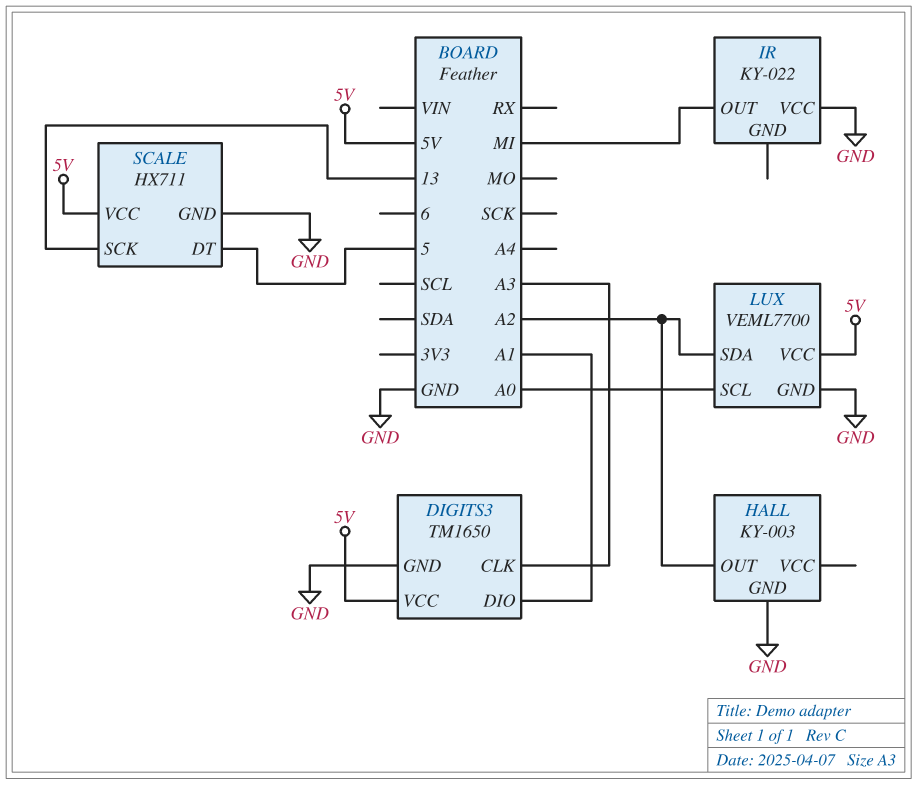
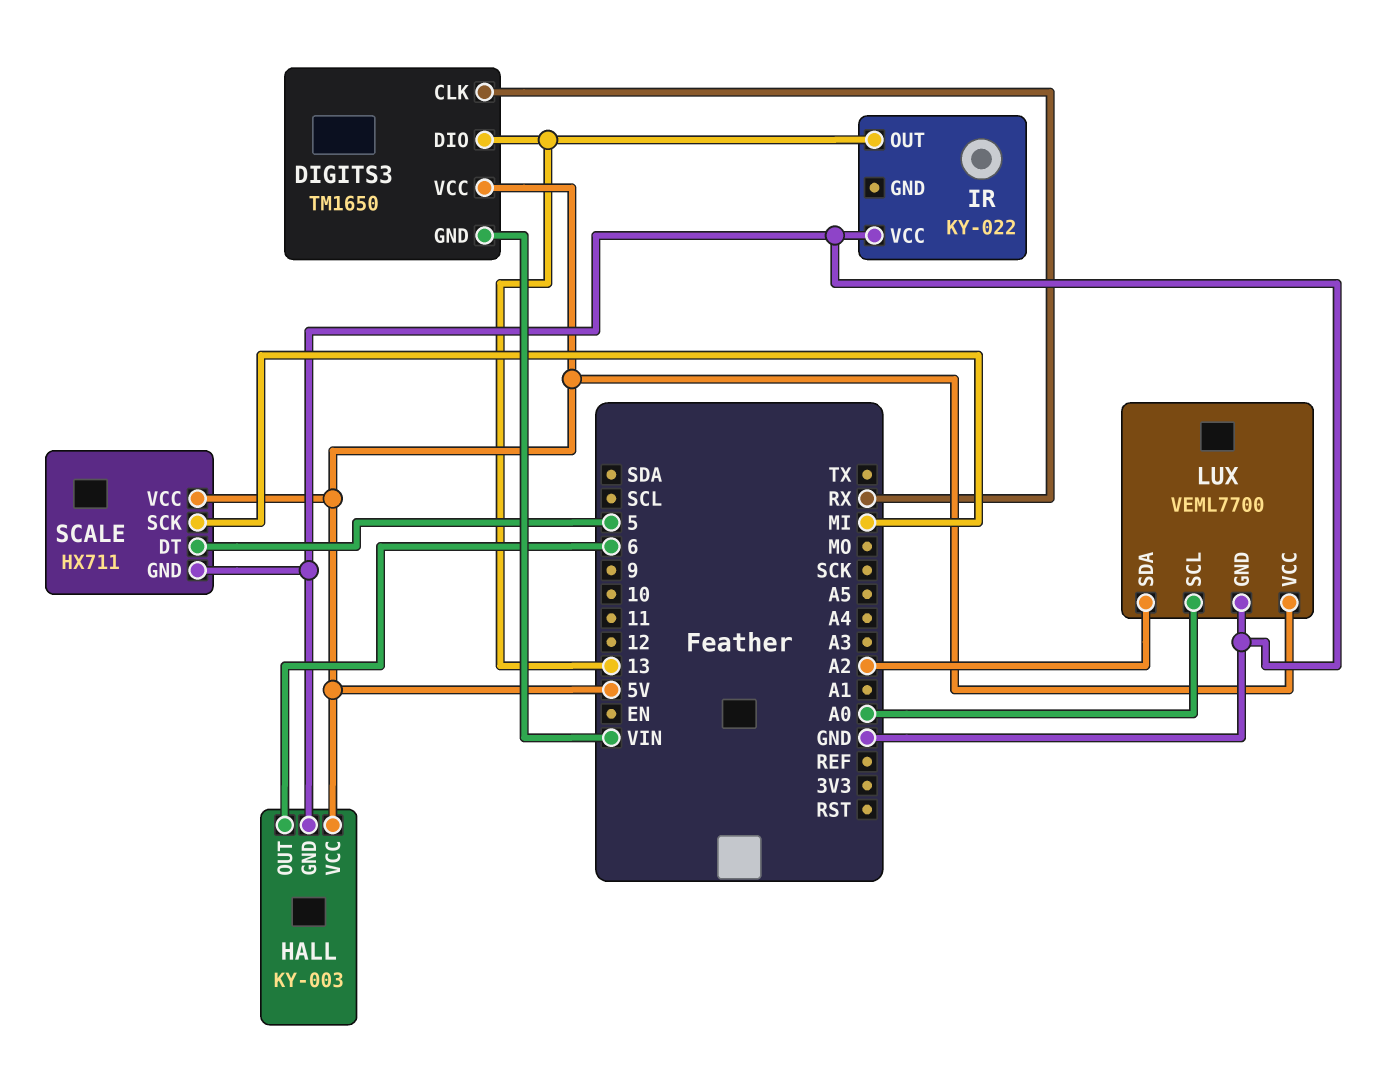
DIGITS3 pin CLK: A3 -> RX
DIGITS3 pin DIO: A1 -> 13
DIGITS3 pin GND: GND -> VIN
HALL pin OUT: A2 -> 6
HALL pin VCC: none -> 5V
IR pin OUT: MI -> 13
SCALE pin SCK: 13 -> MI

